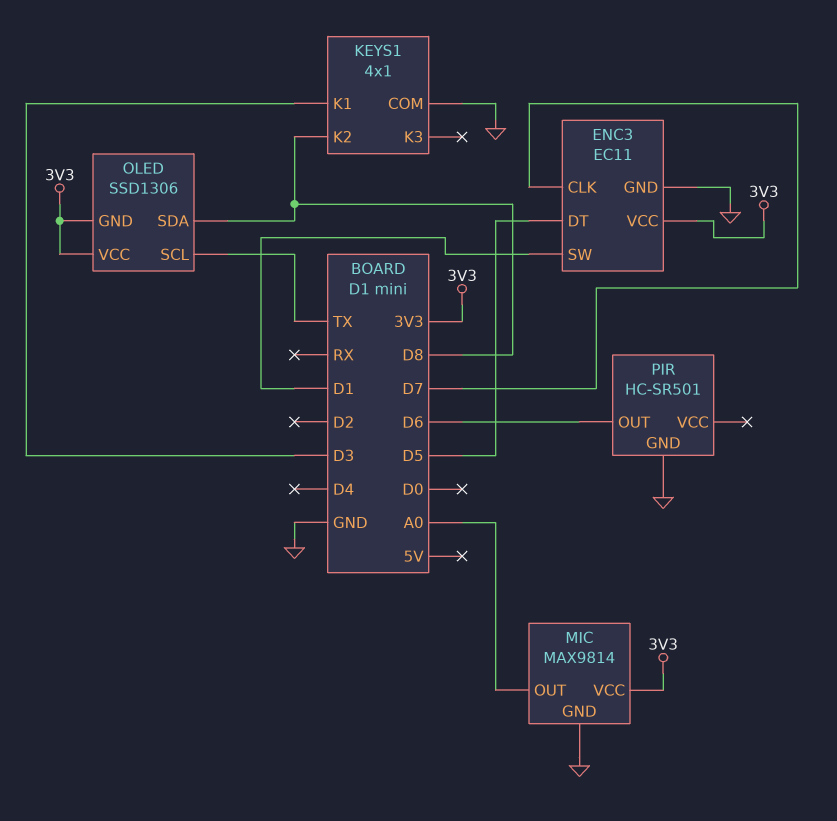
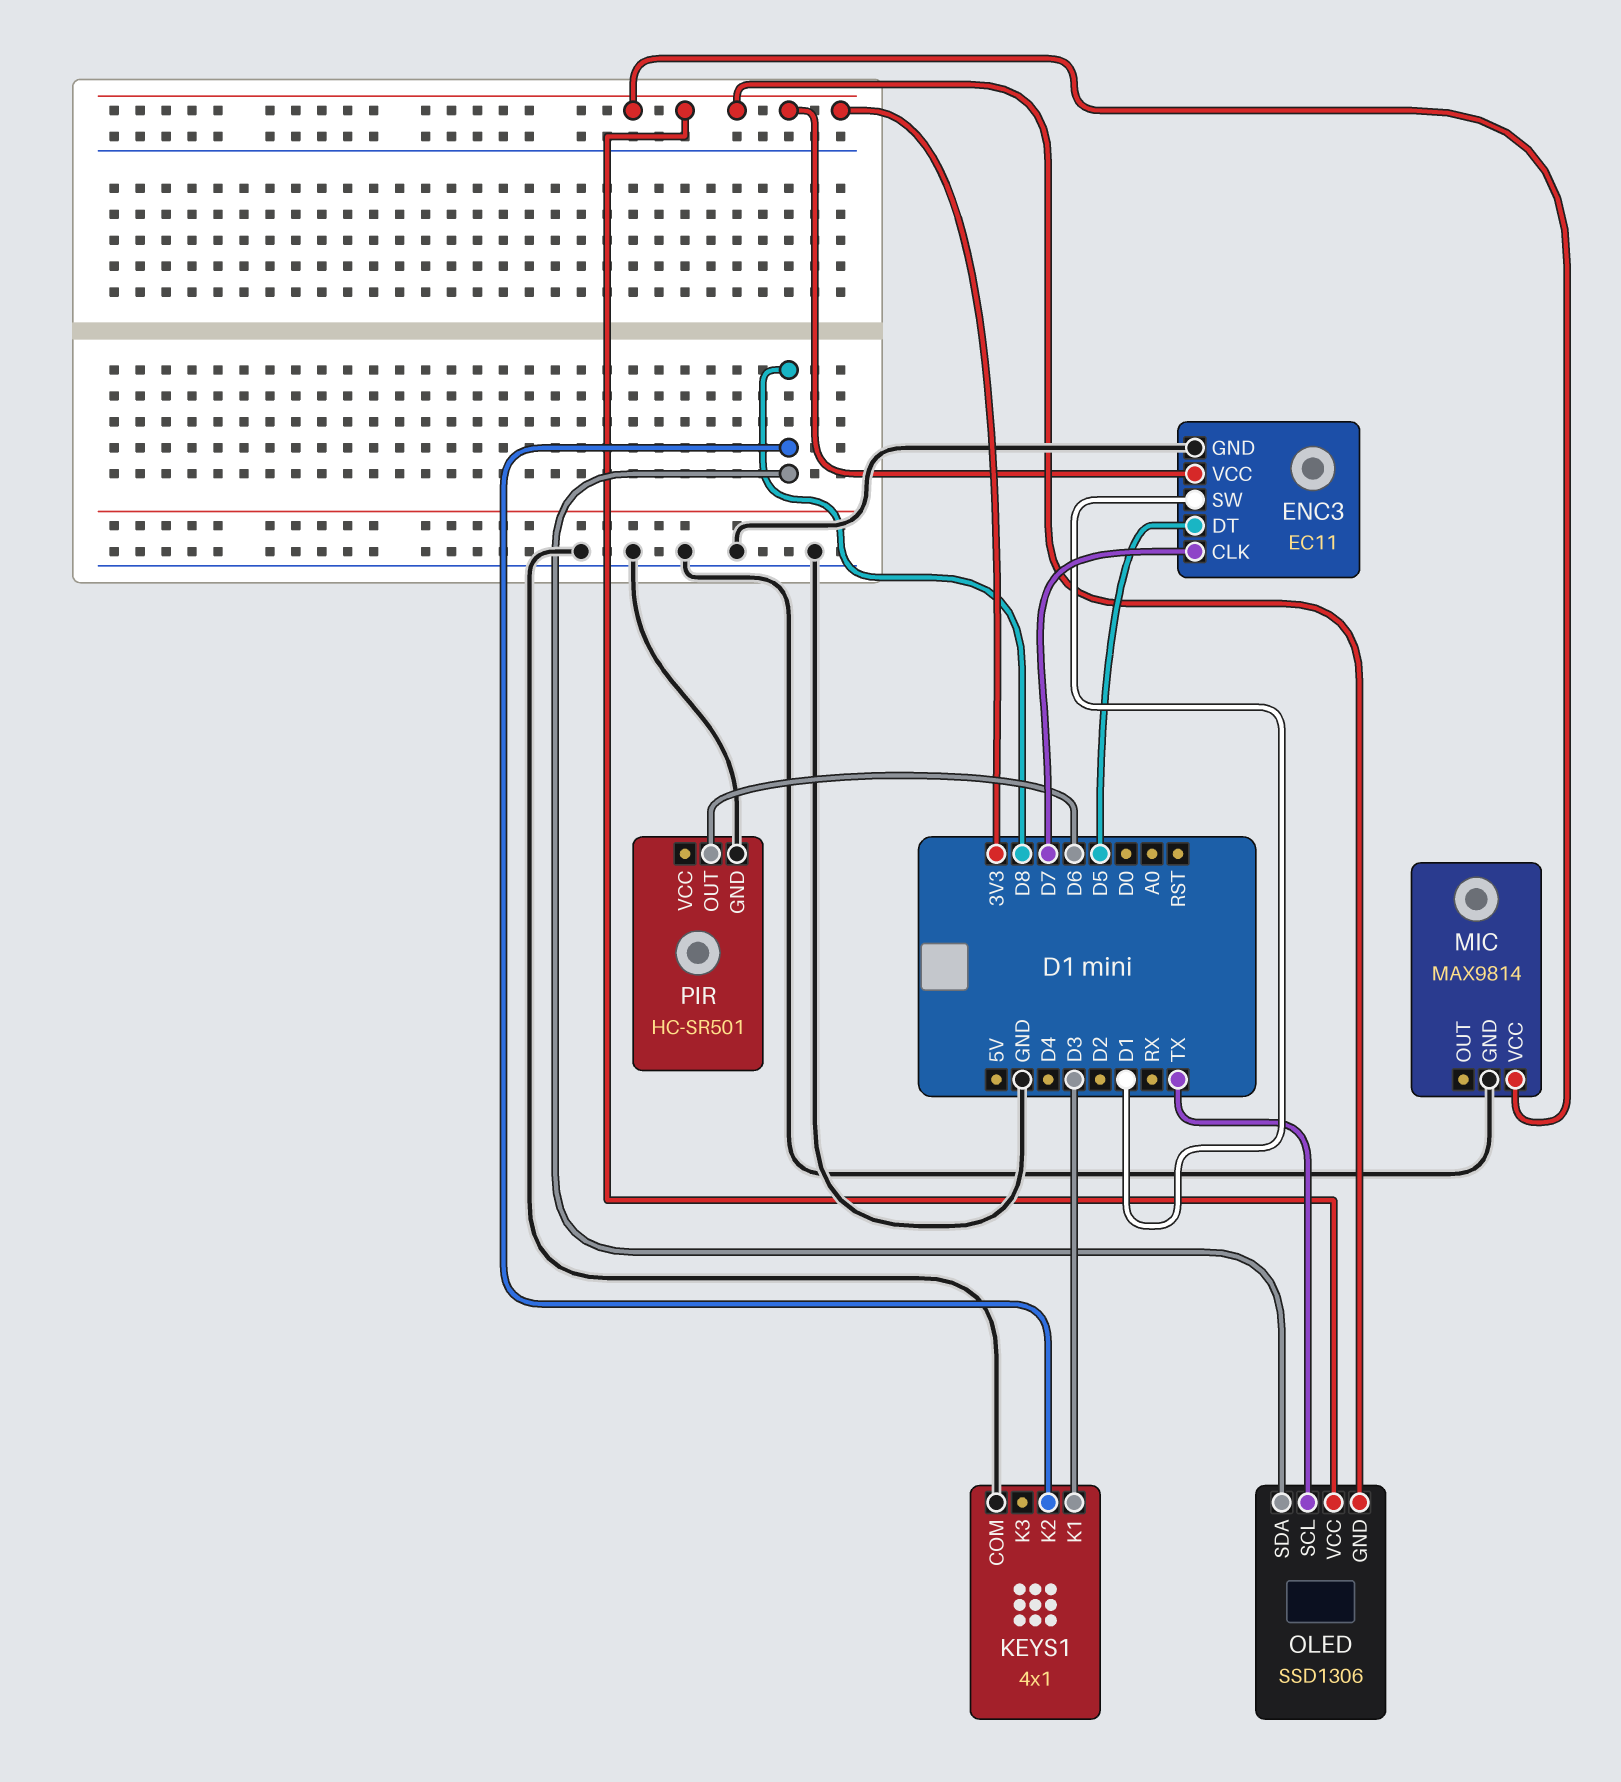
MIC pin OUT: A0 -> none

